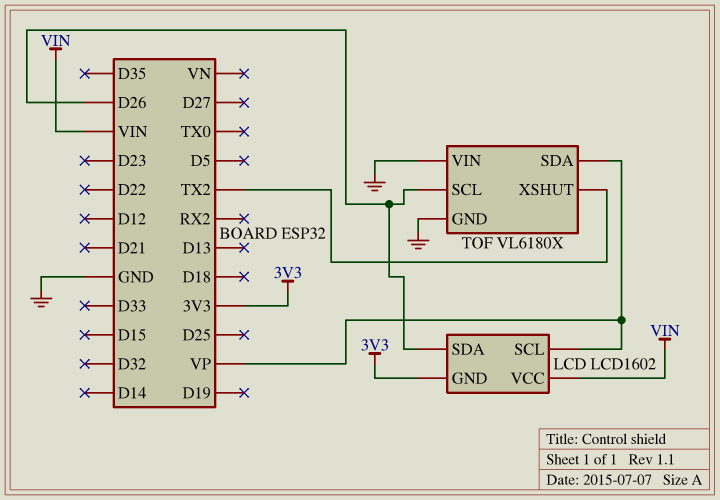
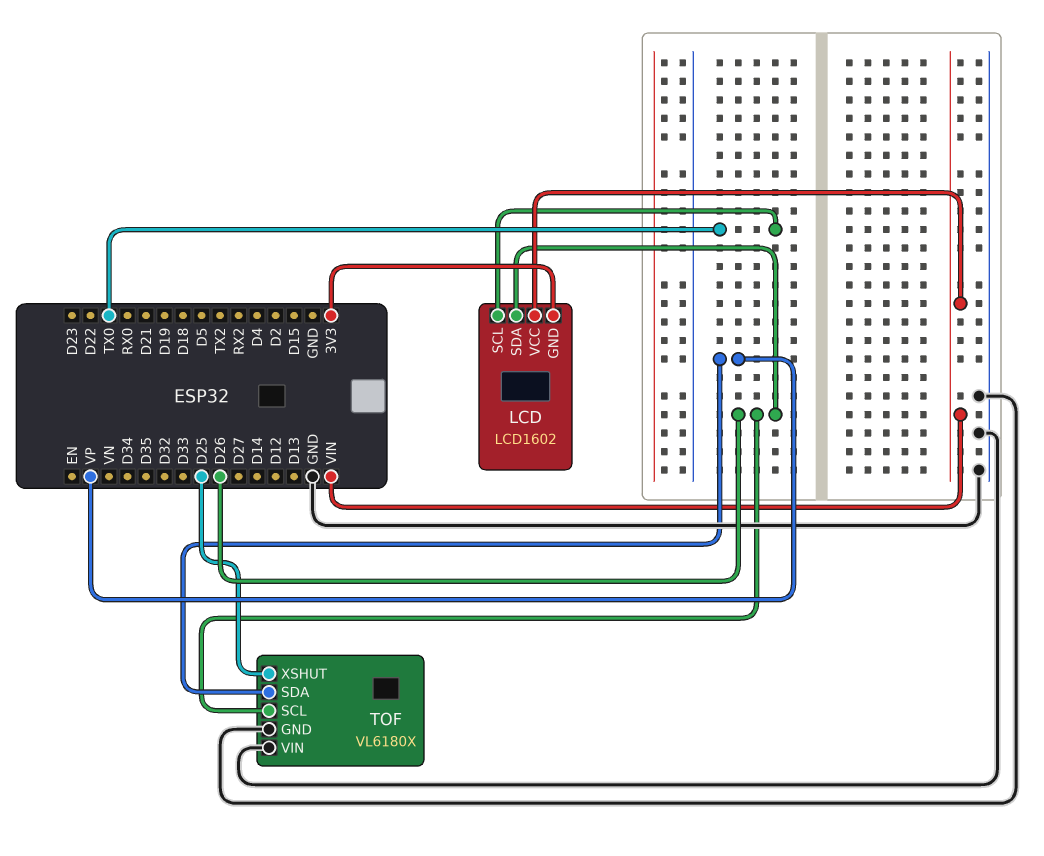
LCD pin SCL: VP -> TX0
TOF pin XSHUT: TX2 -> D25

